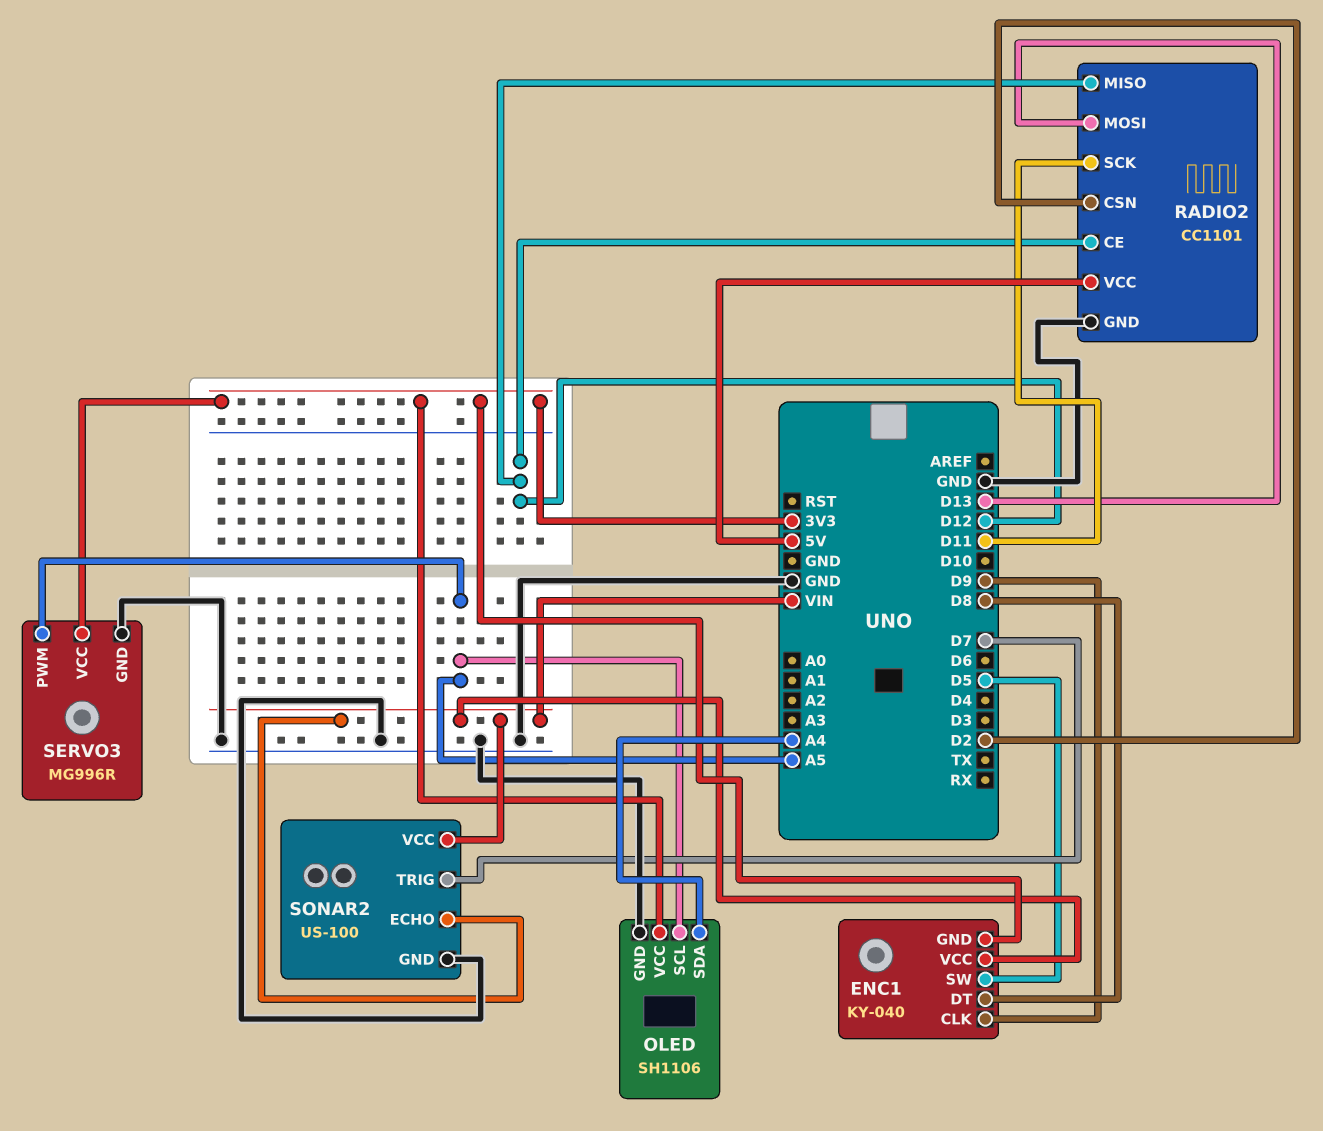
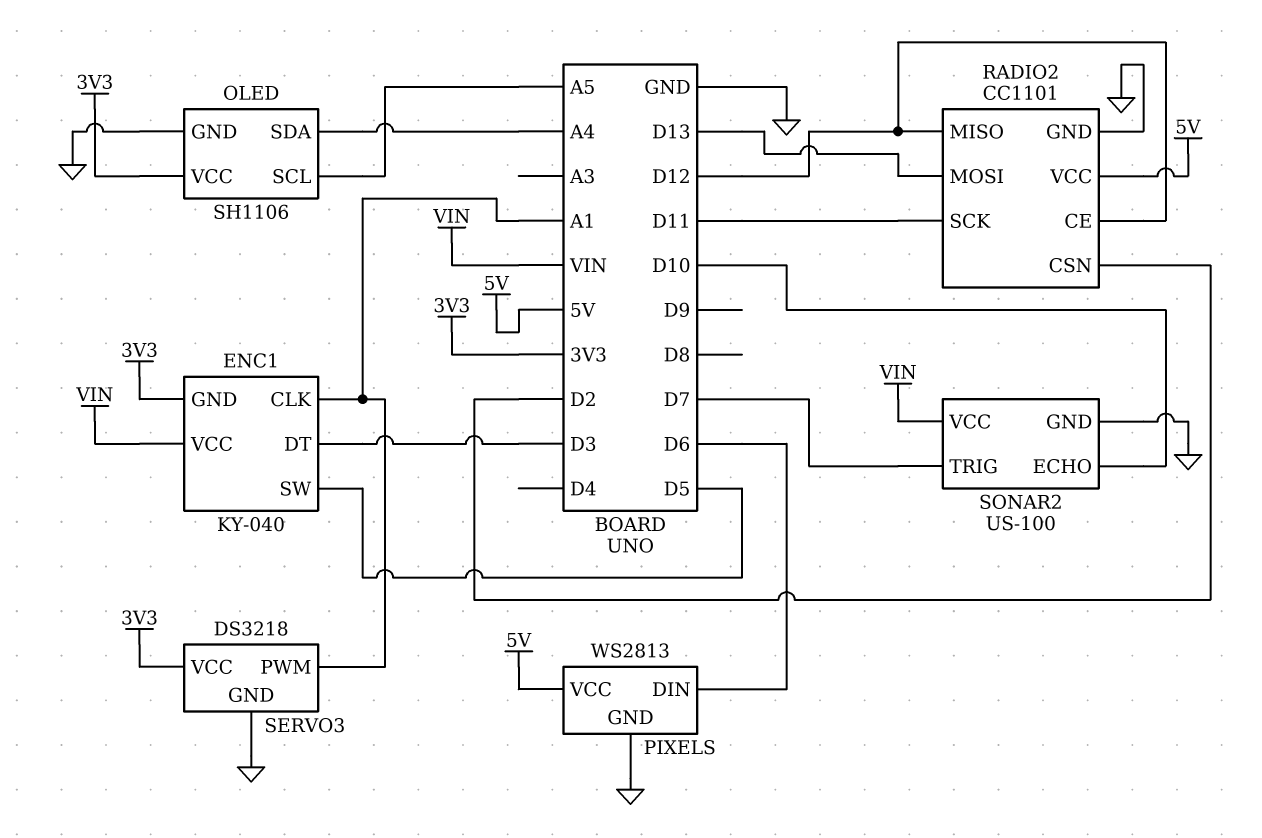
ENC1 pin CLK: D9 -> A1
ENC1 pin DT: D8 -> D3
PIXELS: none -> WS2813
PIXELS pin DIN: none -> D6
PIXELS pin GND: none -> GND
PIXELS pin VCC: none -> 5V
SERVO3: MG996R -> DS3218
SERVO3 pin PWM: A5 -> A1
SONAR2 pin ECHO: VIN -> D10

